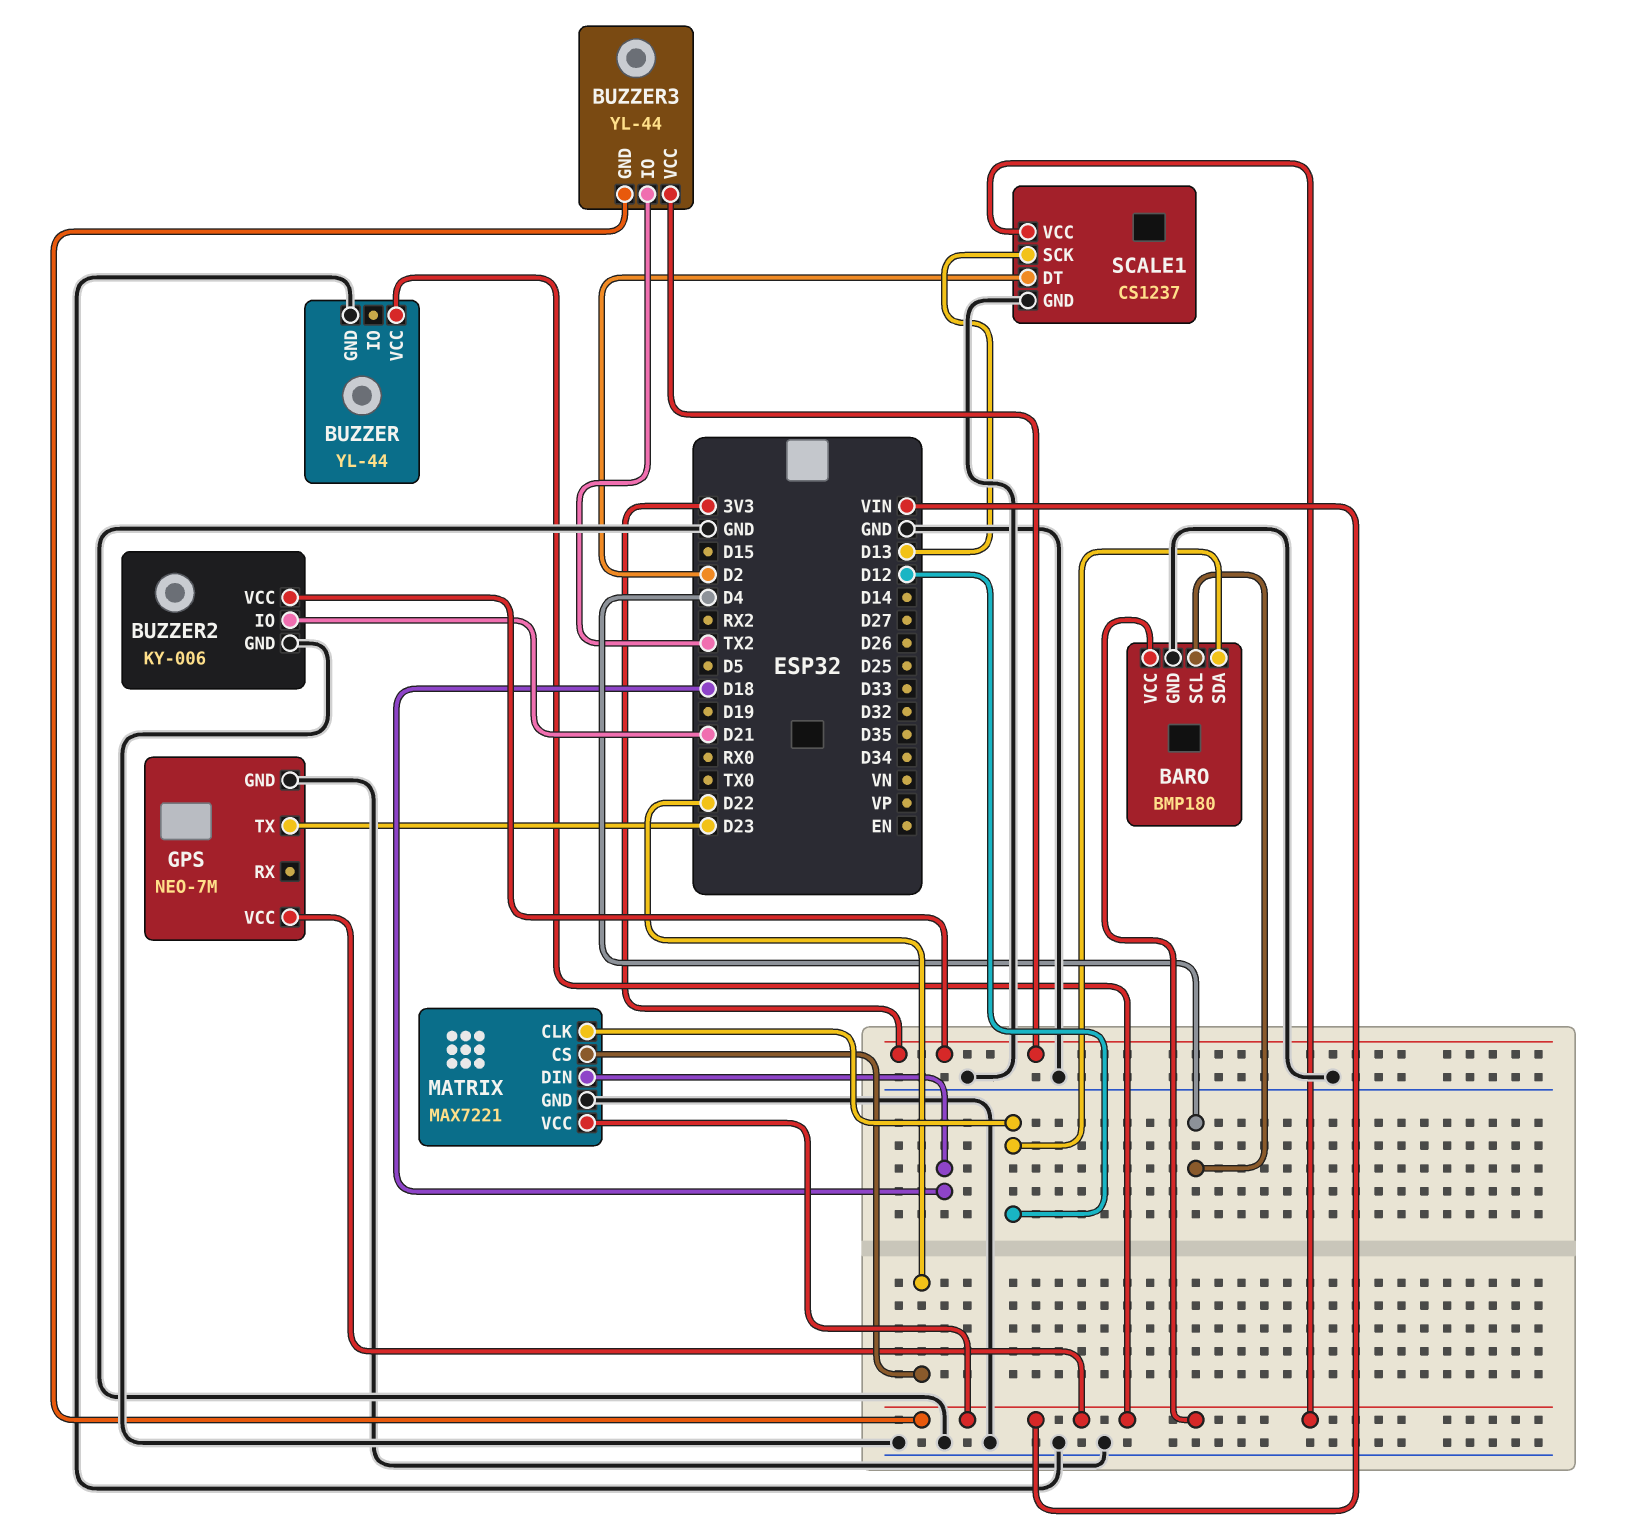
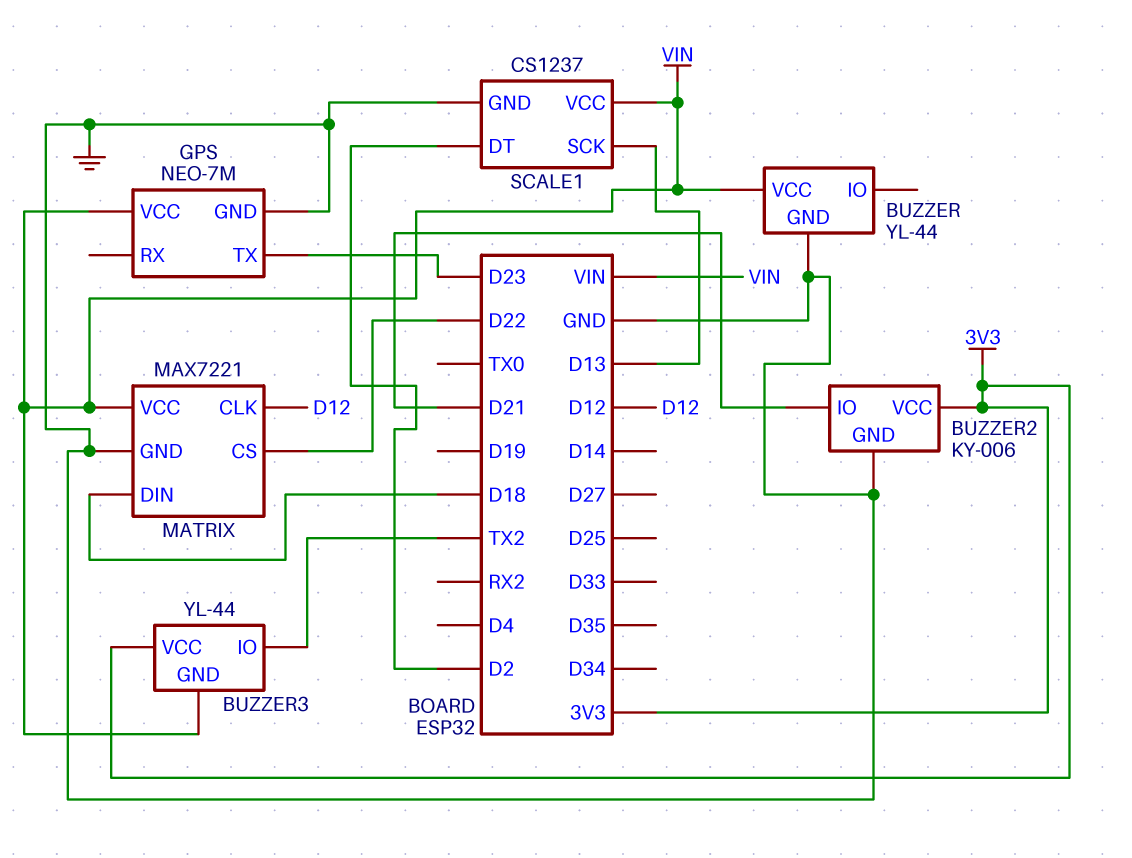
BARO: BMP180 -> none
BARO pin GND: GND -> none
BARO pin SCL: D4 -> none
BARO pin SDA: D12 -> none
BARO pin VCC: VIN -> none

